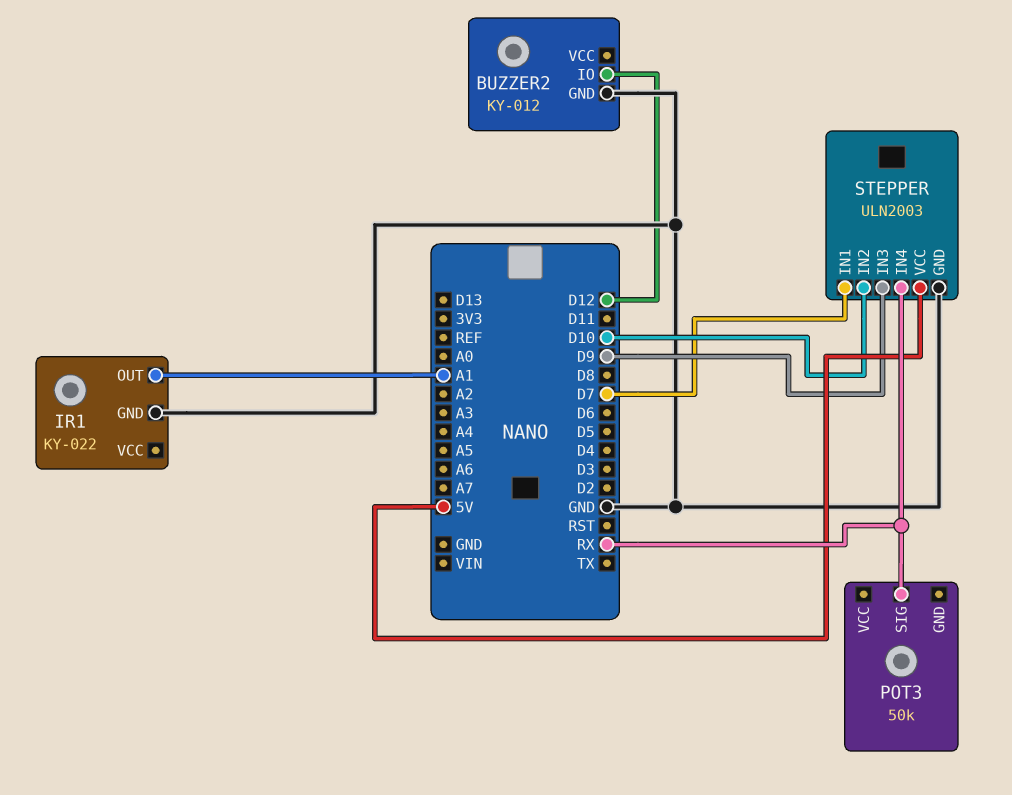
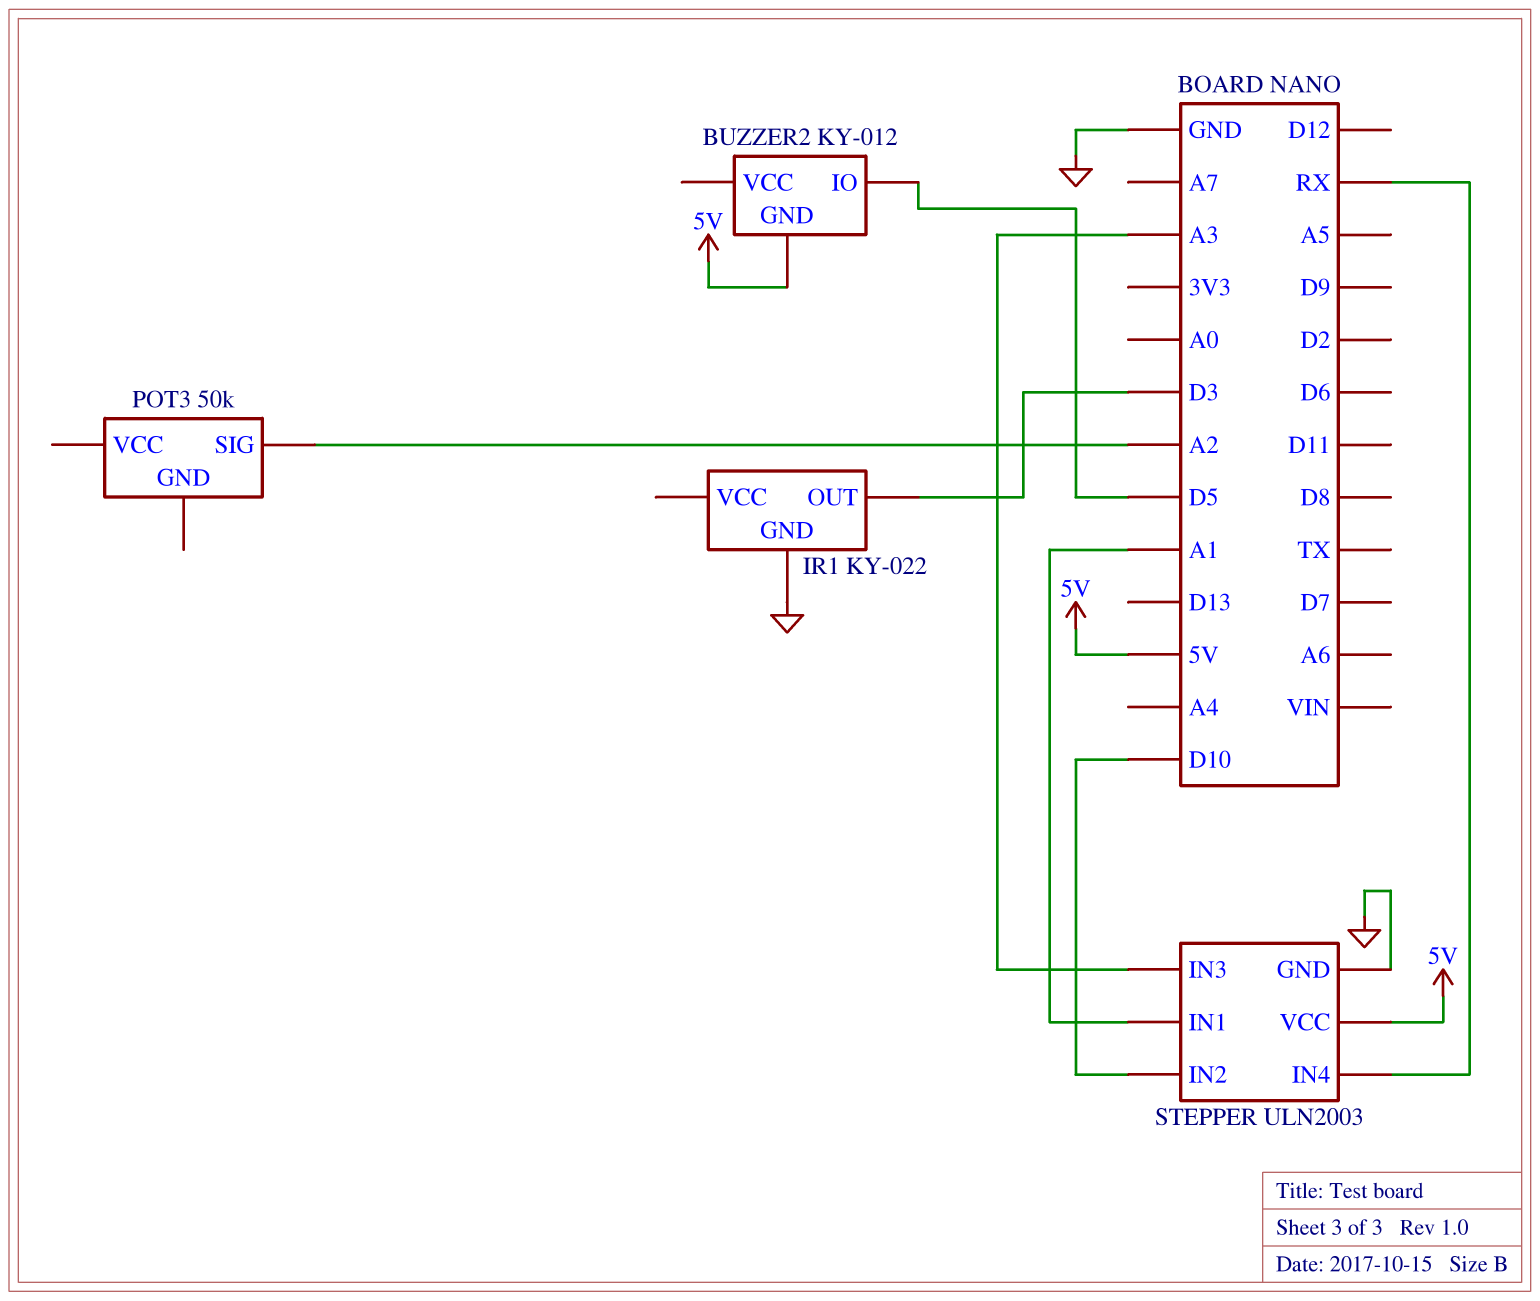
BUZZER2 pin GND: GND -> 5V
BUZZER2 pin IO: D12 -> D5
IR1 pin OUT: A1 -> D3
POT3 pin SIG: RX -> A2
STEPPER pin IN1: D7 -> A1
STEPPER pin IN3: D9 -> A3

